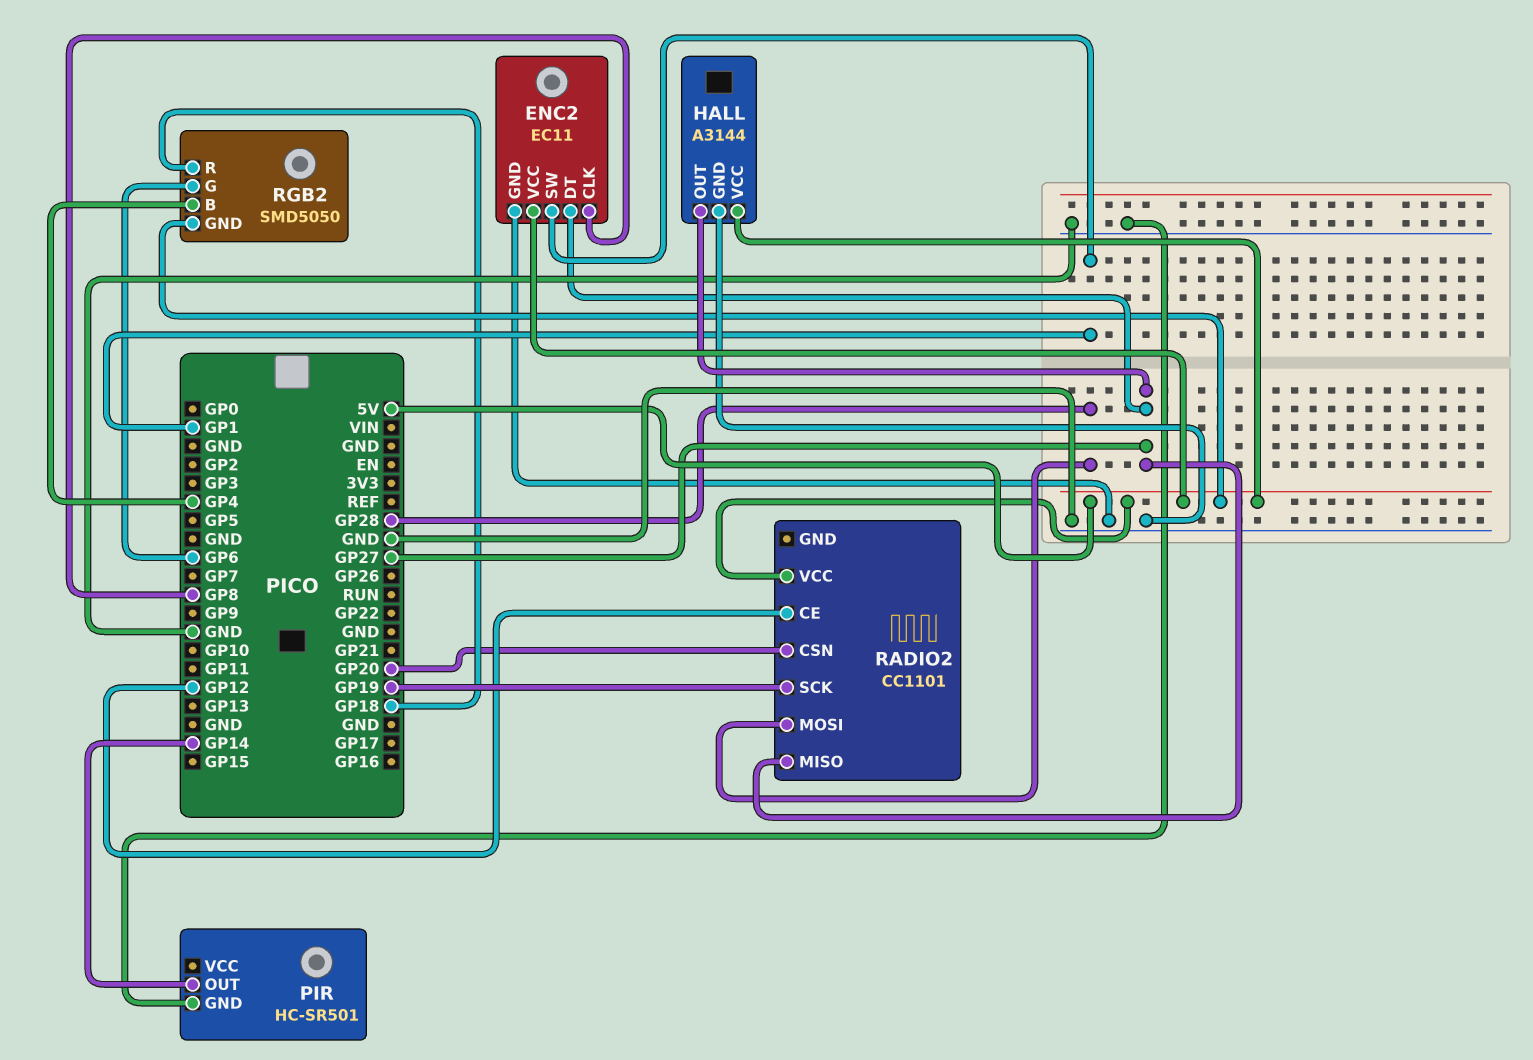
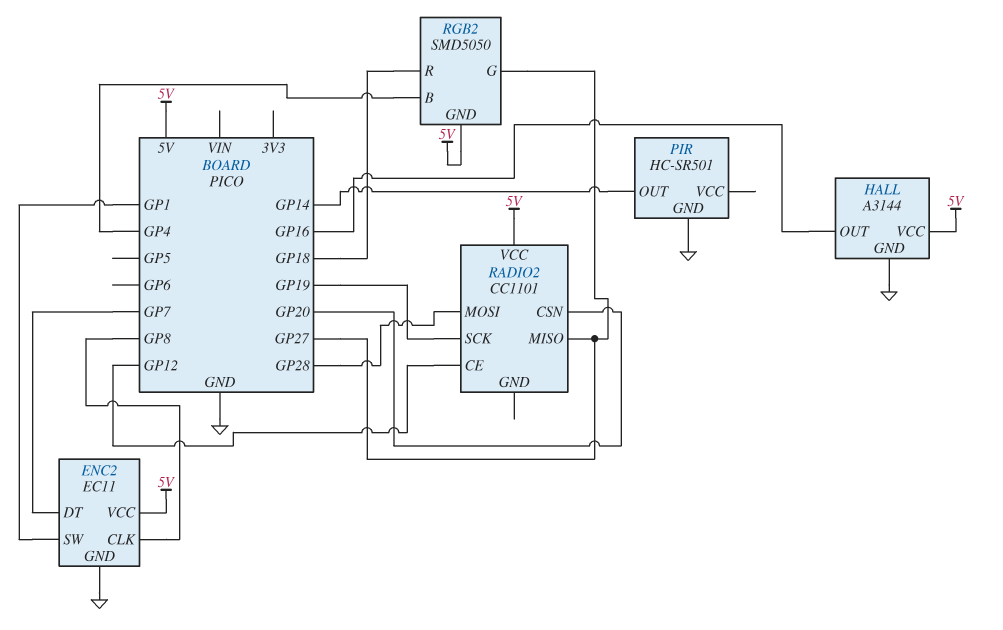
ENC2 pin DT: GP27 -> GP7
HALL pin OUT: GP27 -> GP16
RGB2 pin G: GP6 -> GP27

